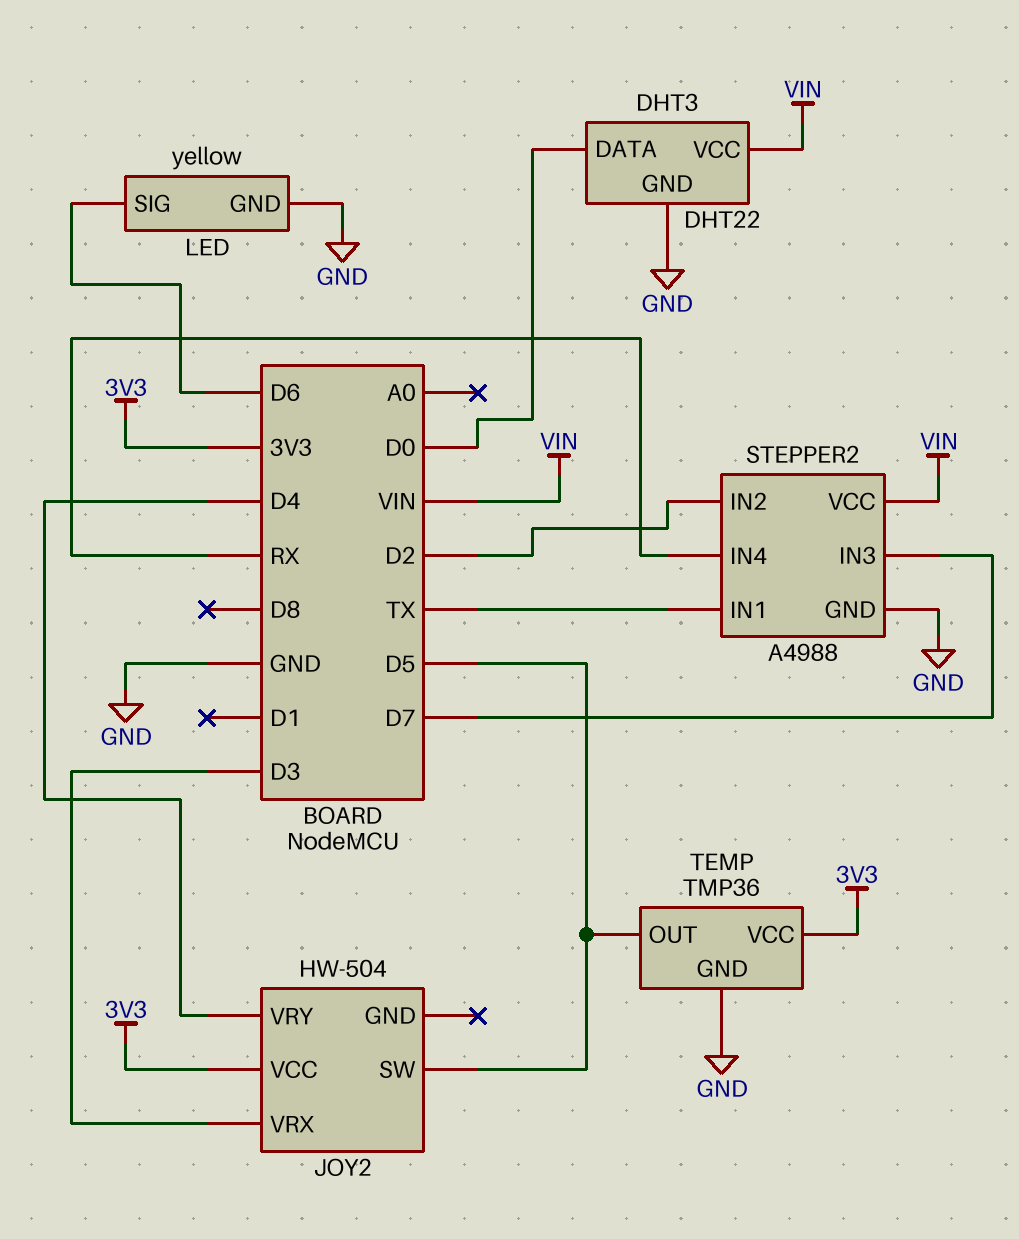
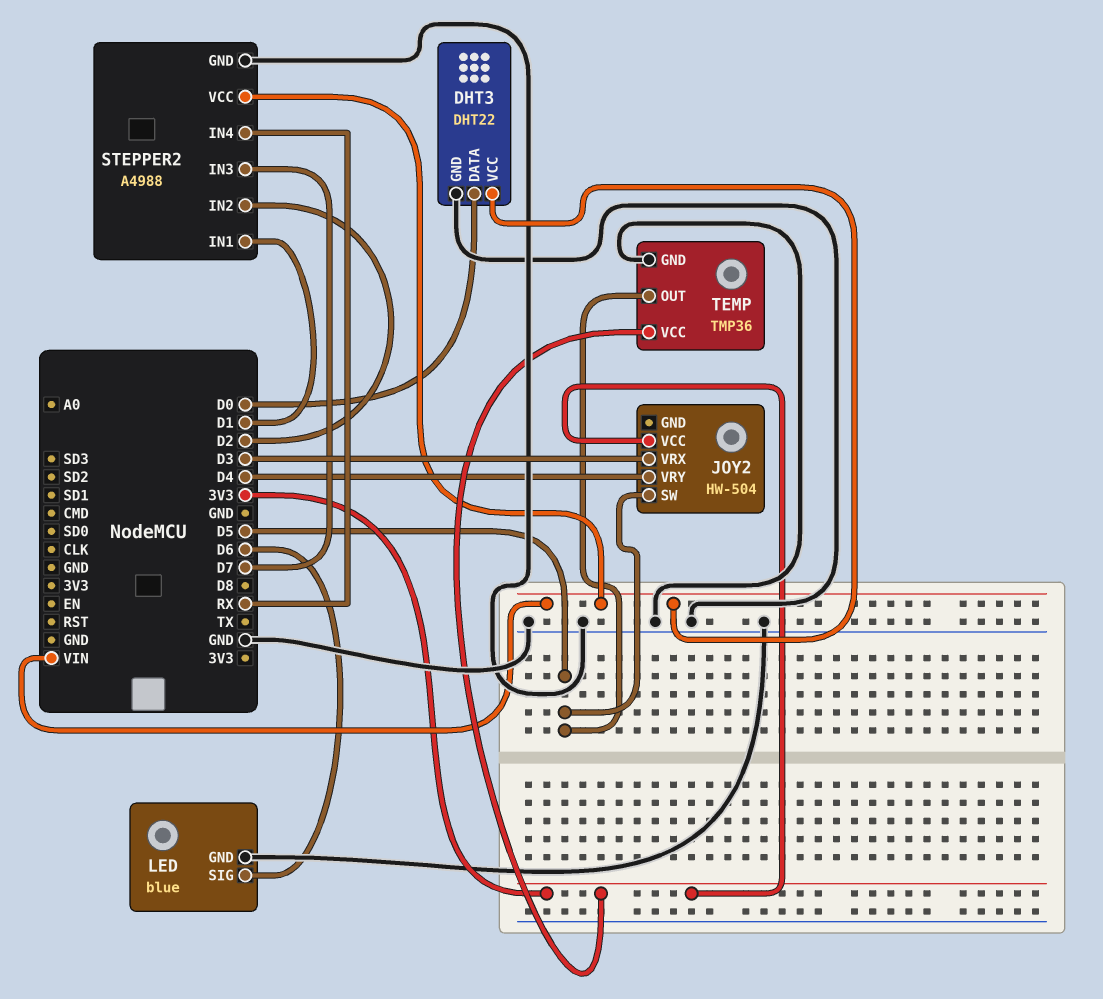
LED: yellow -> blue
STEPPER2 pin IN1: TX -> D1

